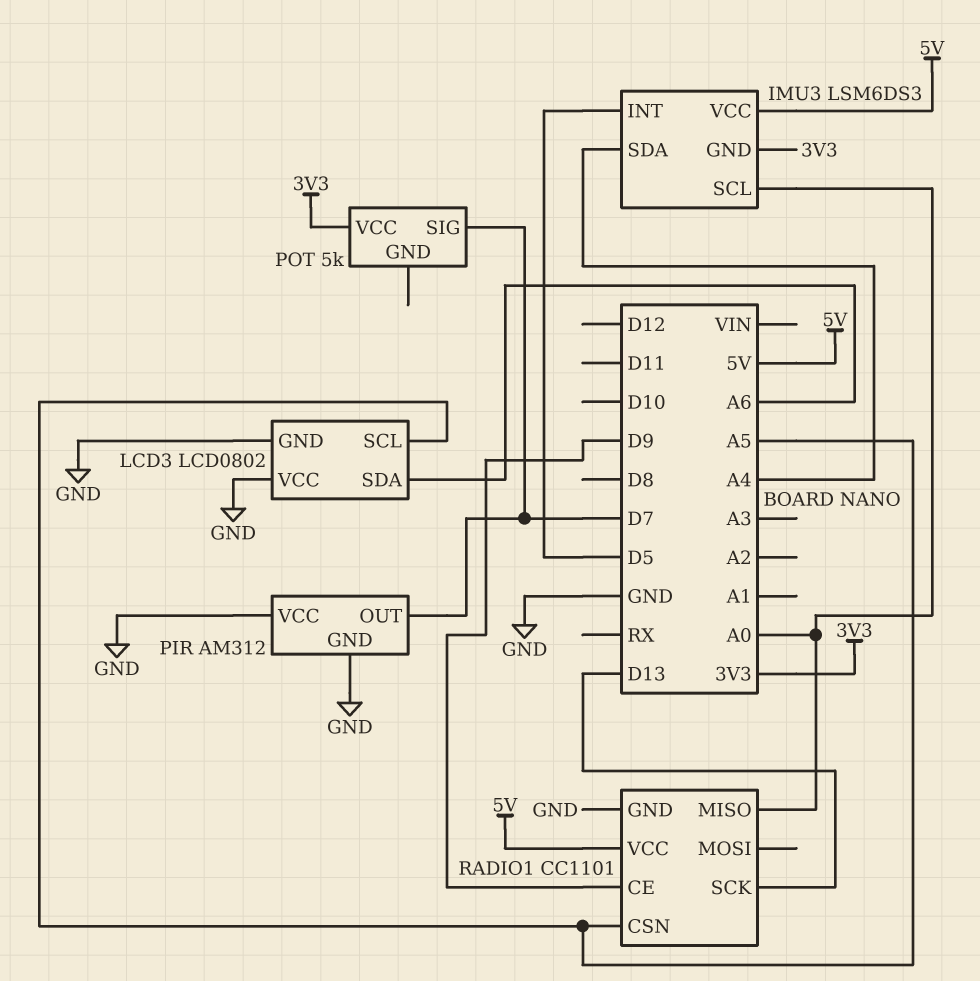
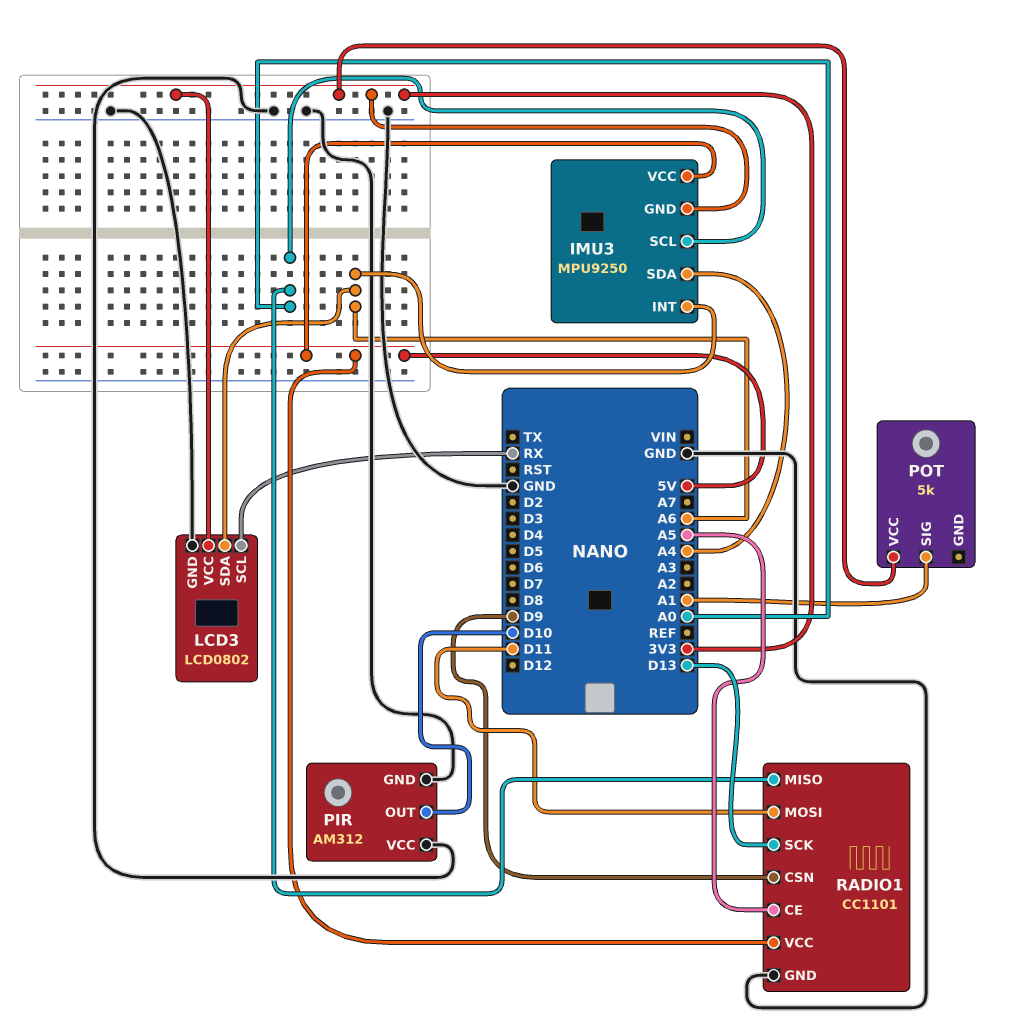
IMU3: LSM6DS3 -> MPU9250
IMU3 pin INT: D5 -> A6
LCD3 pin SCL: A5 -> RX
LCD3 pin VCC: GND -> 3V3
PIR pin OUT: D7 -> D10
POT pin SIG: D7 -> A1
RADIO1 pin CE: D9 -> A5
RADIO1 pin CSN: A5 -> D9
RADIO1 pin MOSI: none -> D11

